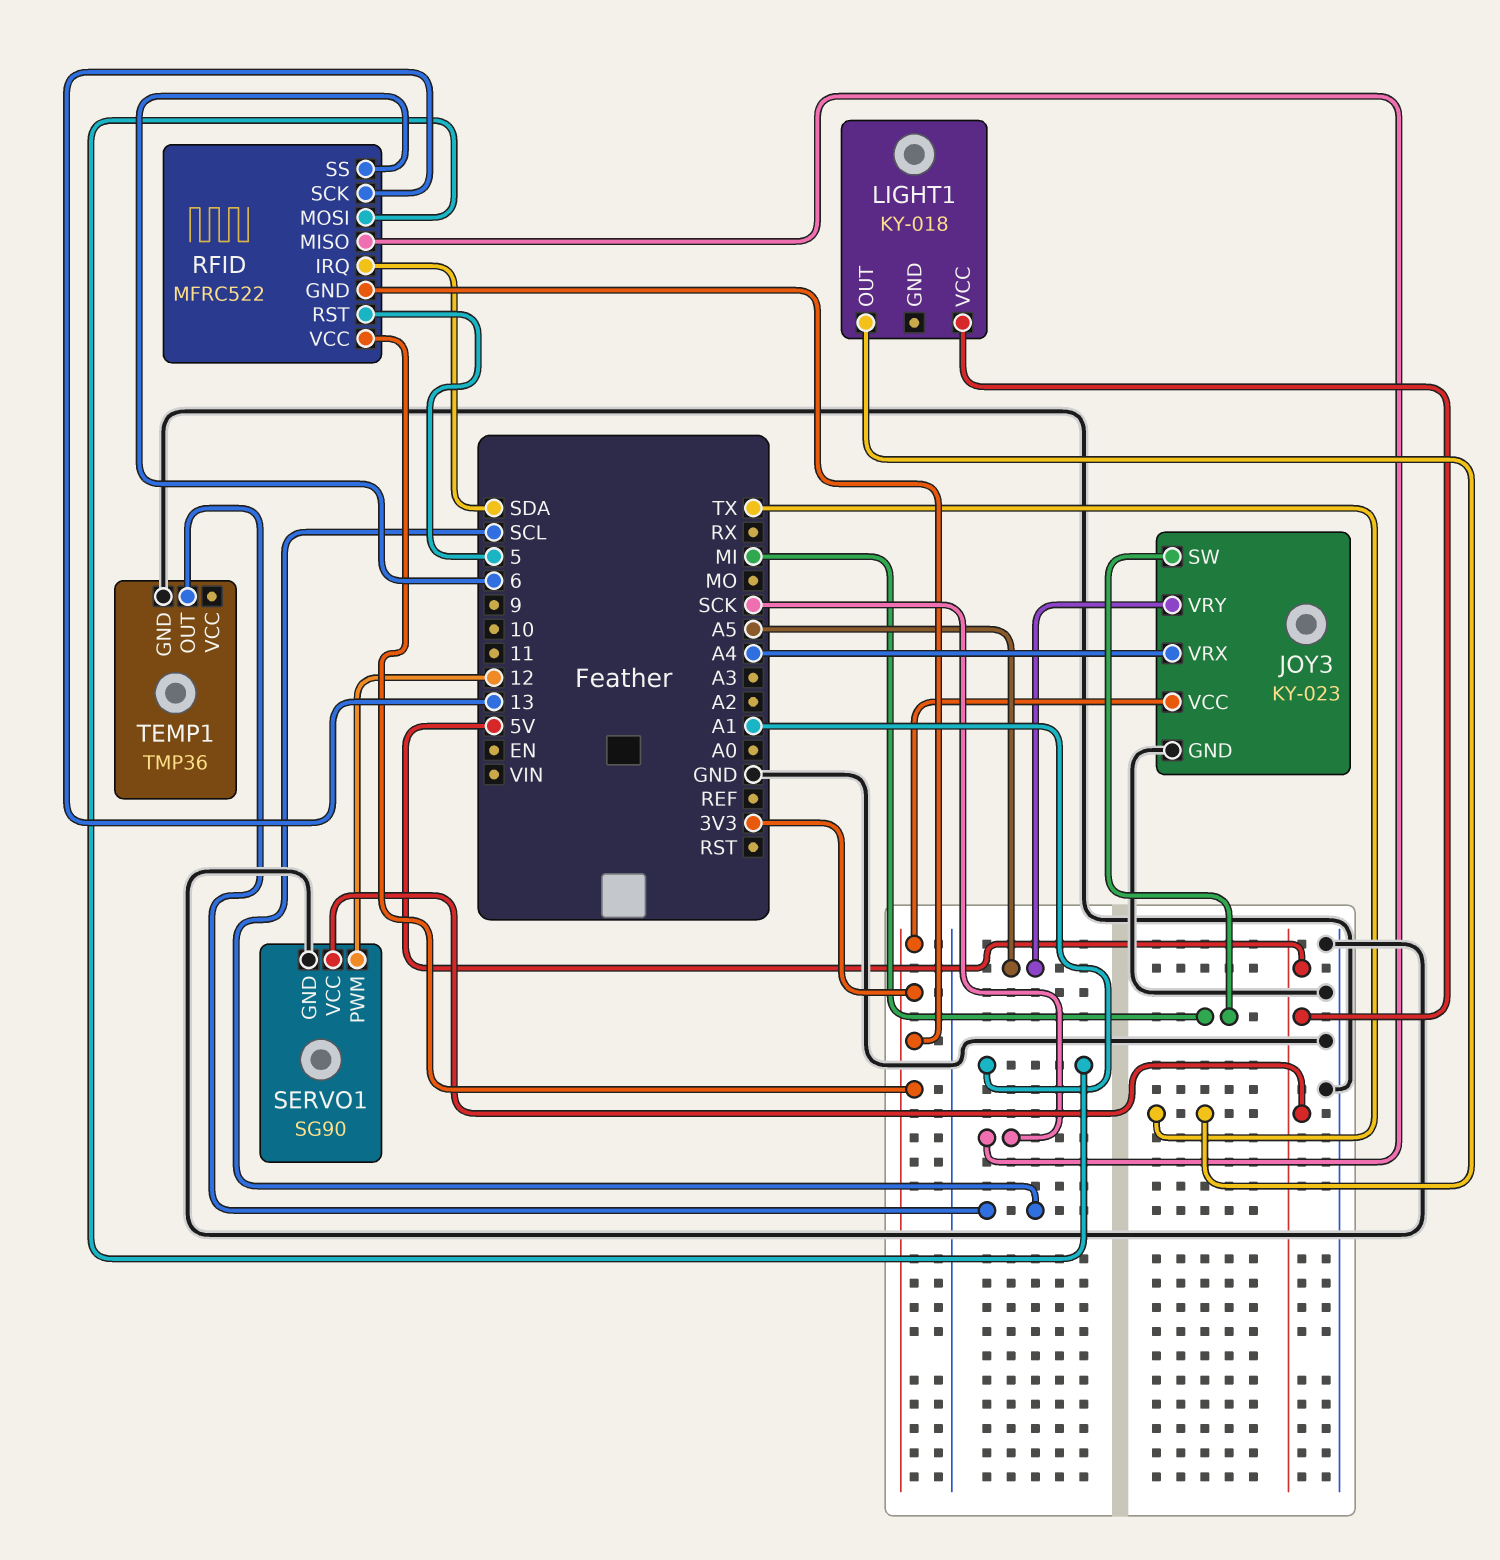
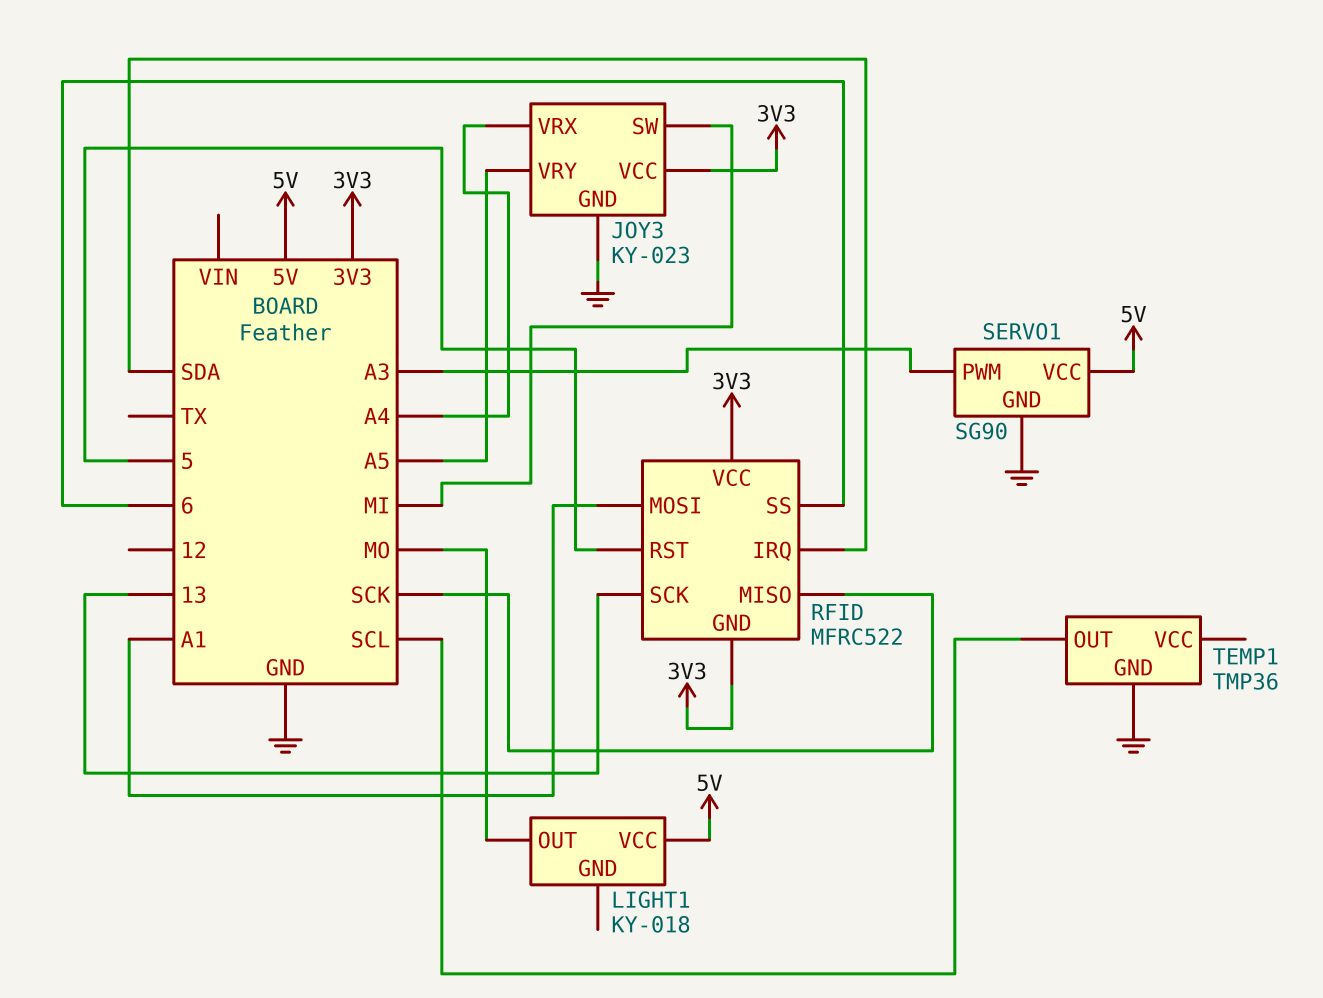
LIGHT1 pin OUT: TX -> MO
SERVO1 pin PWM: 12 -> A3

